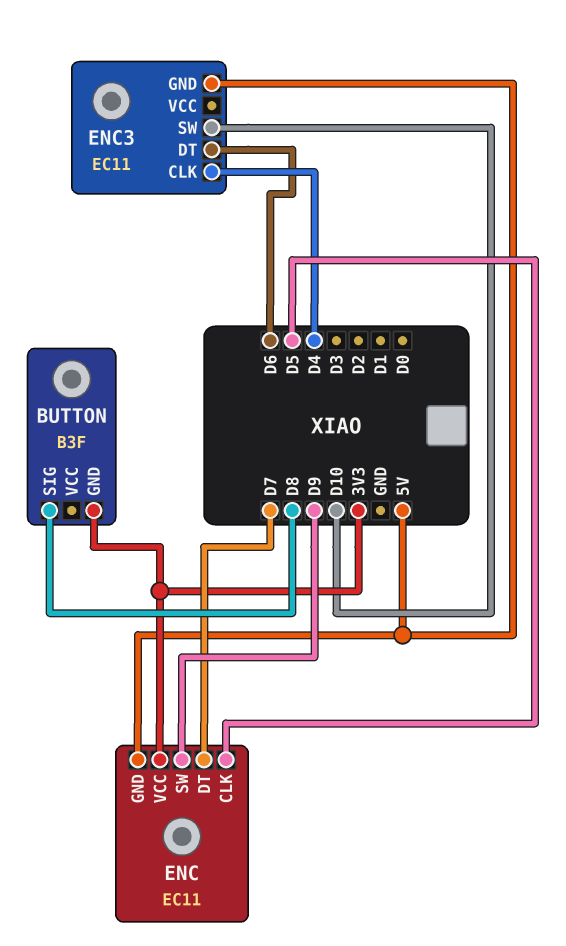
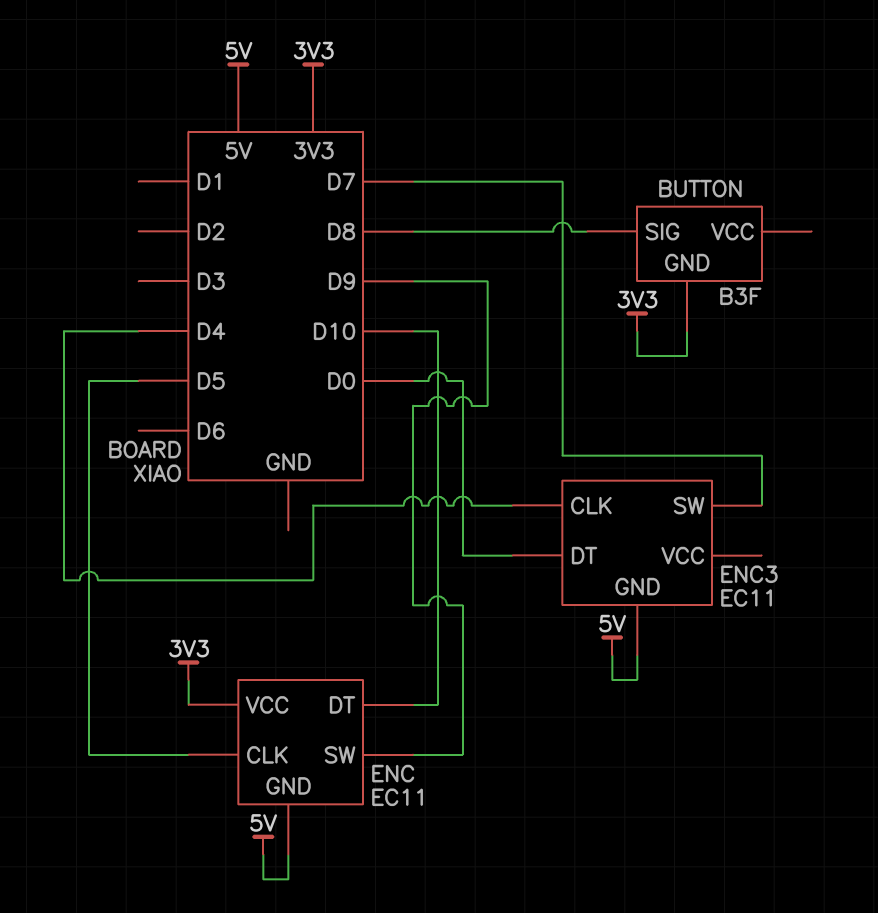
ENC pin DT: D7 -> D10
ENC3 pin DT: D6 -> D0
ENC3 pin SW: D10 -> D7

